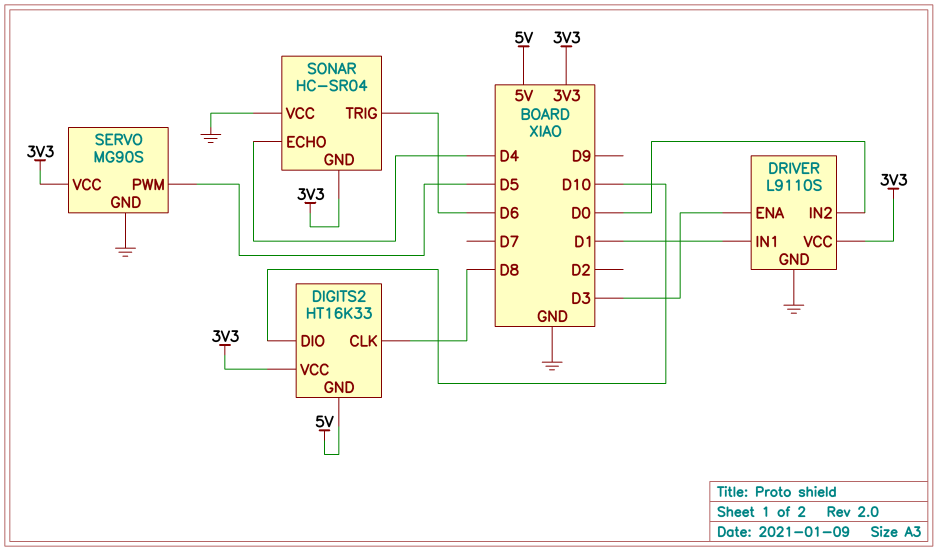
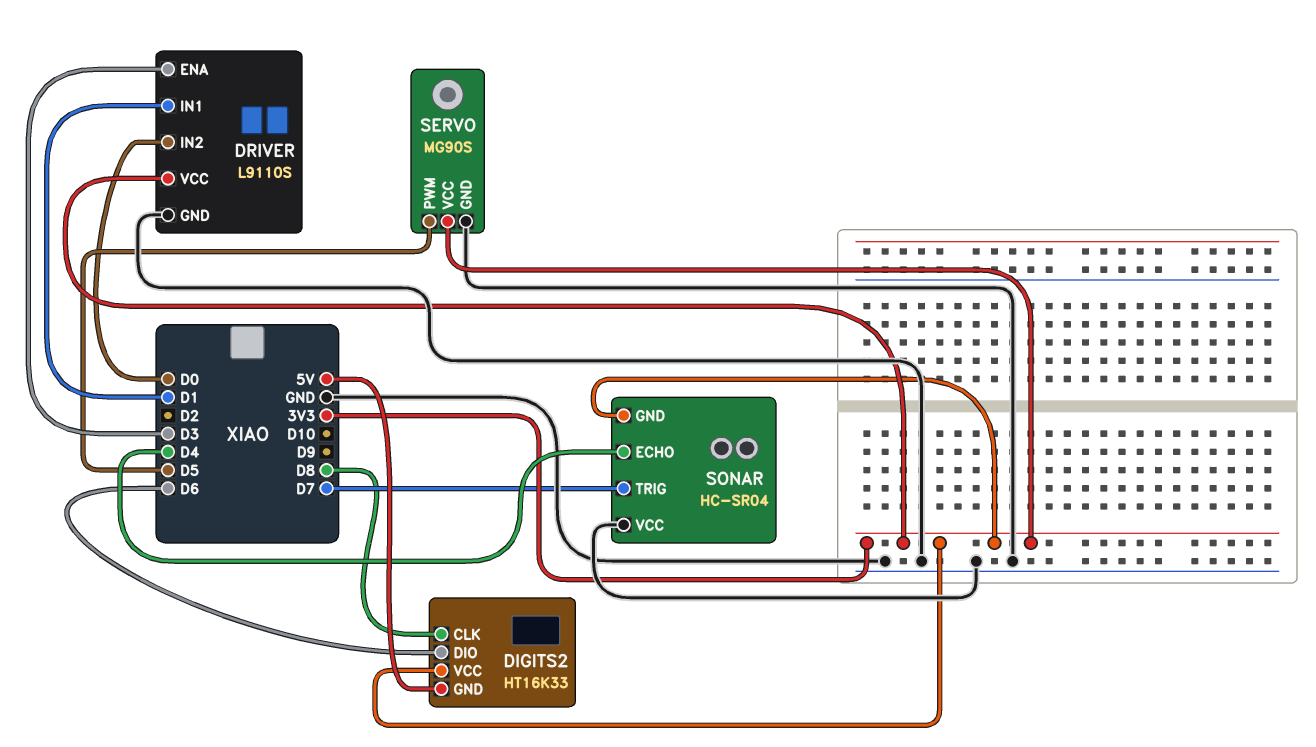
DIGITS2 pin DIO: D10 -> D6
SONAR pin TRIG: D6 -> D7

